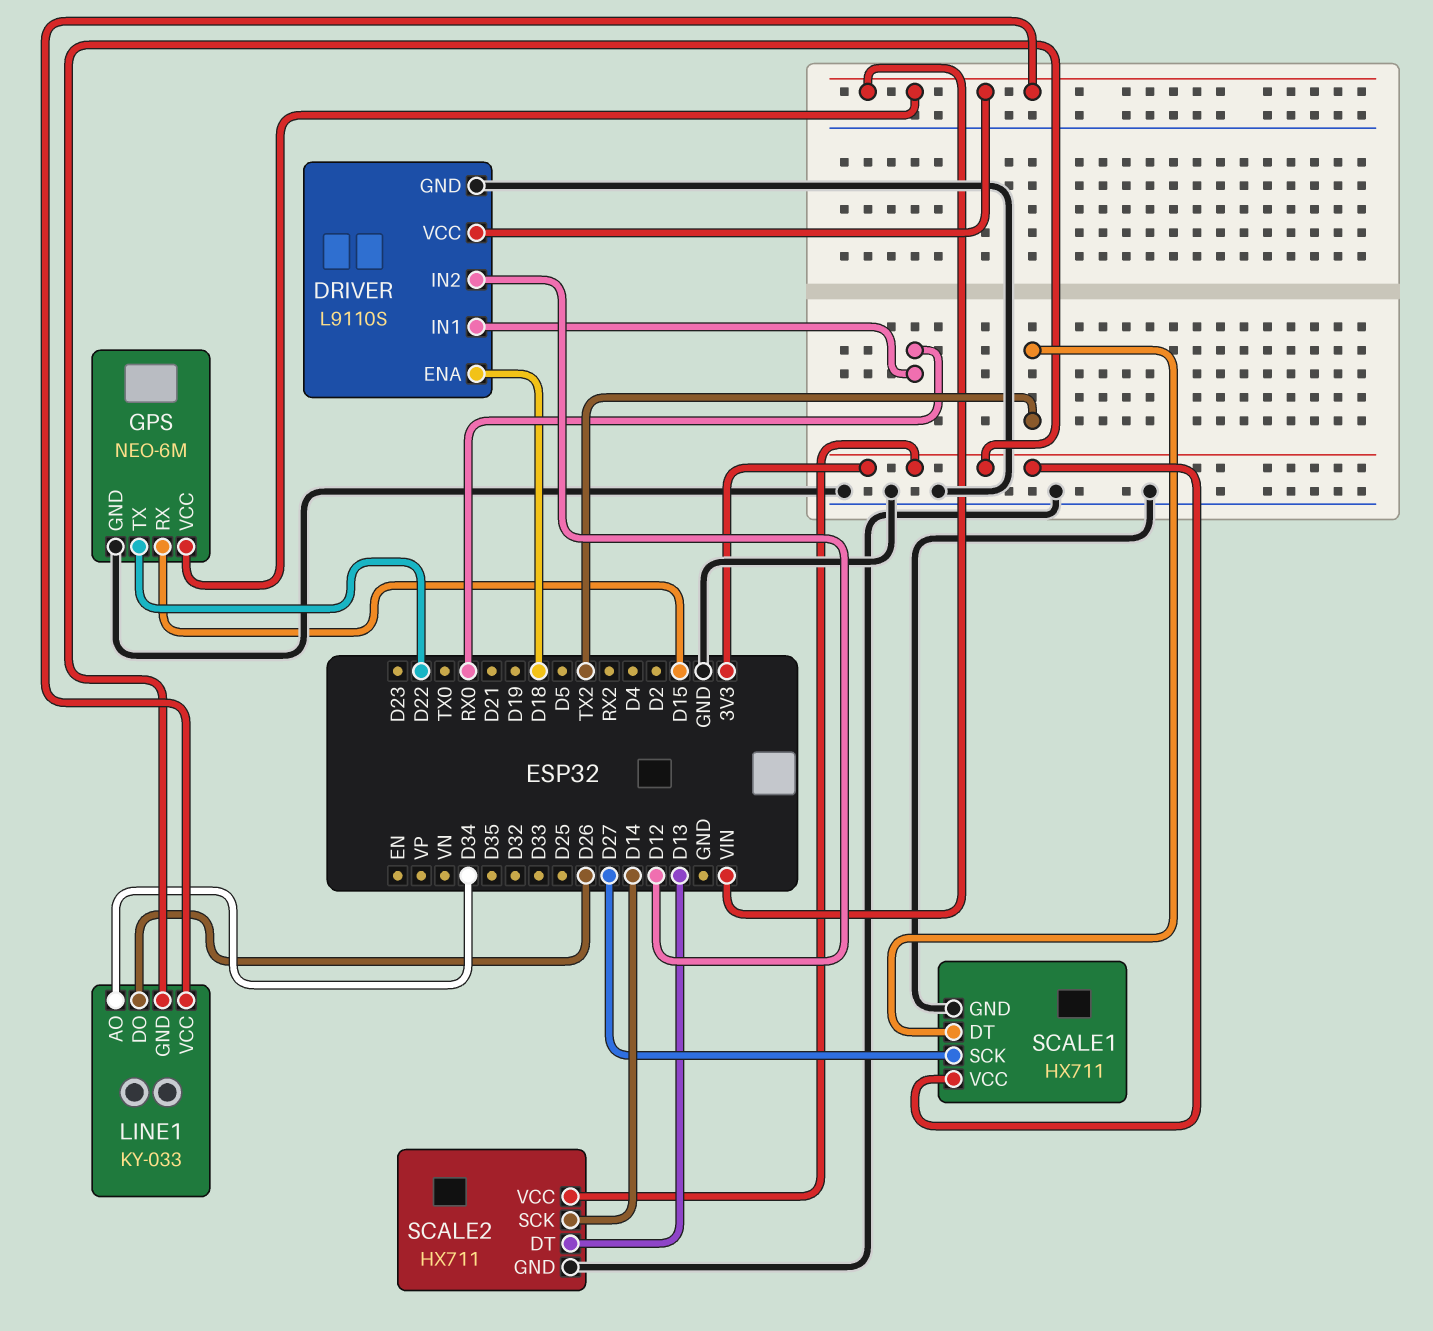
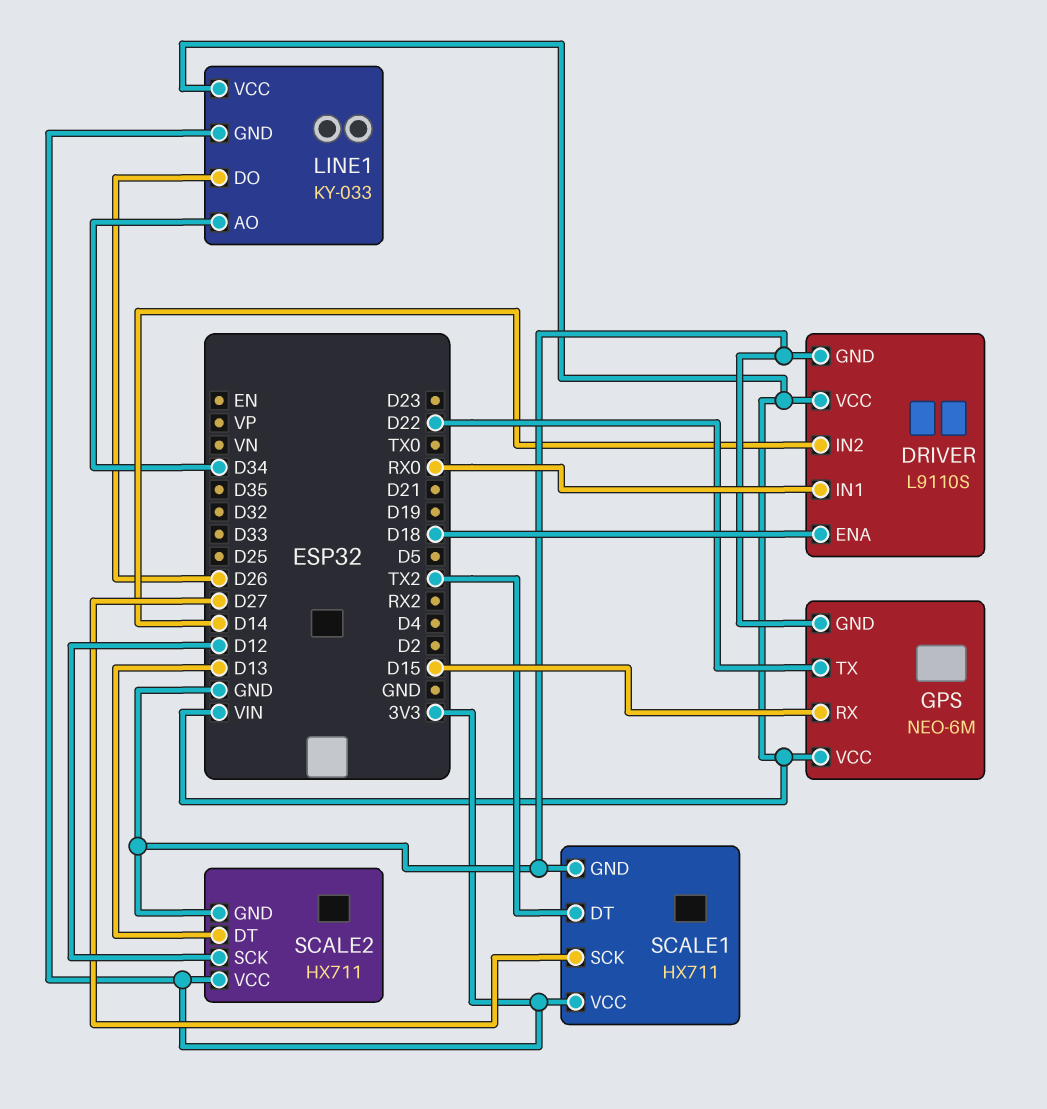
DRIVER pin IN2: D12 -> D14
SCALE2 pin SCK: D14 -> D12

